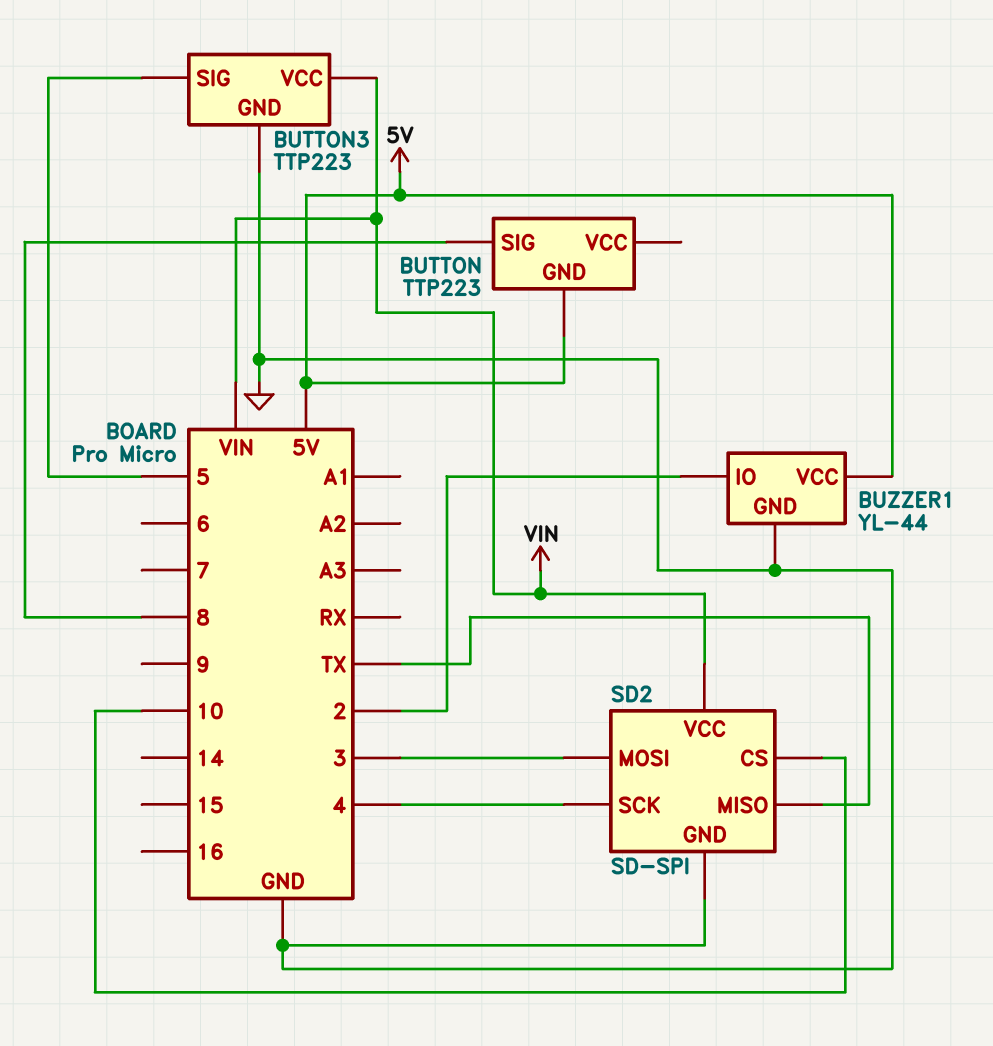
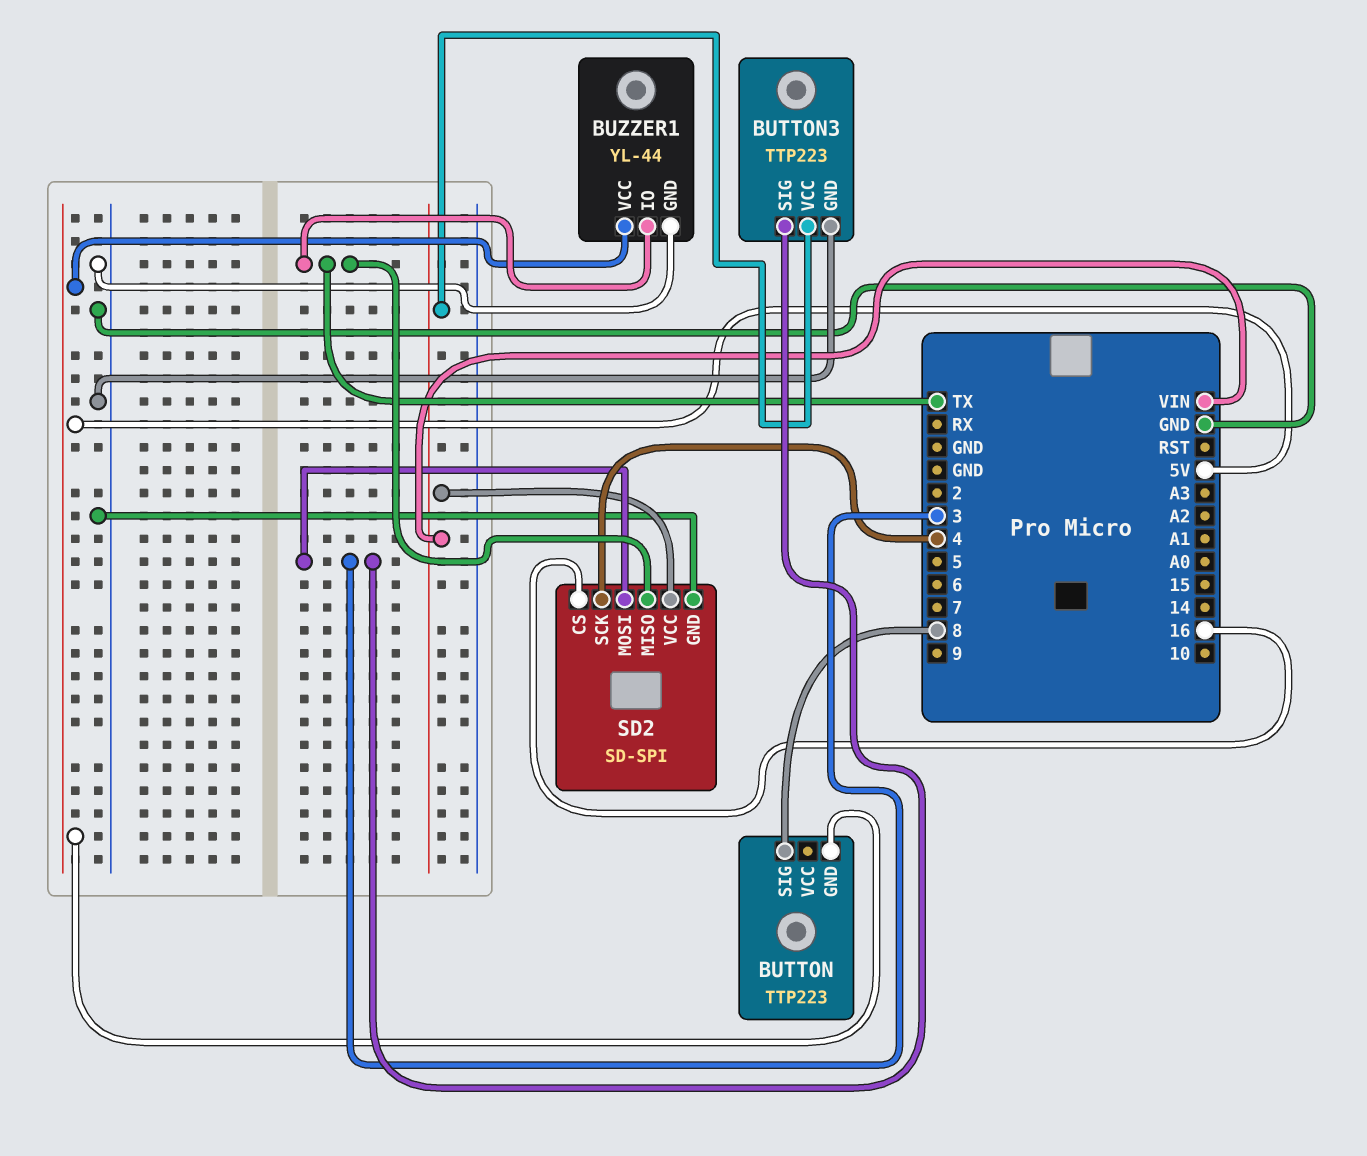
BUTTON3 pin SIG: 5 -> 3
BUZZER1 pin IO: 2 -> TX
SD2 pin CS: 10 -> 16

